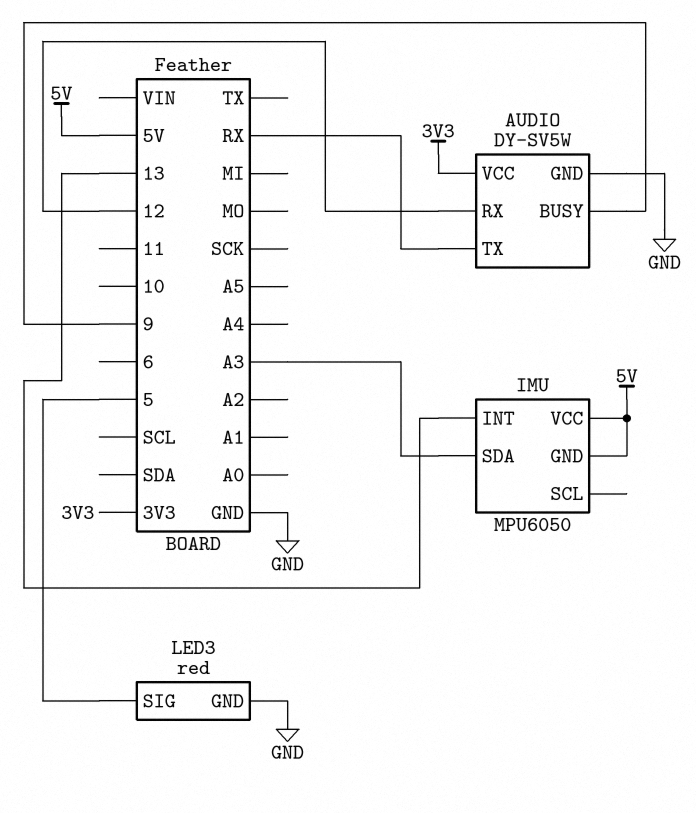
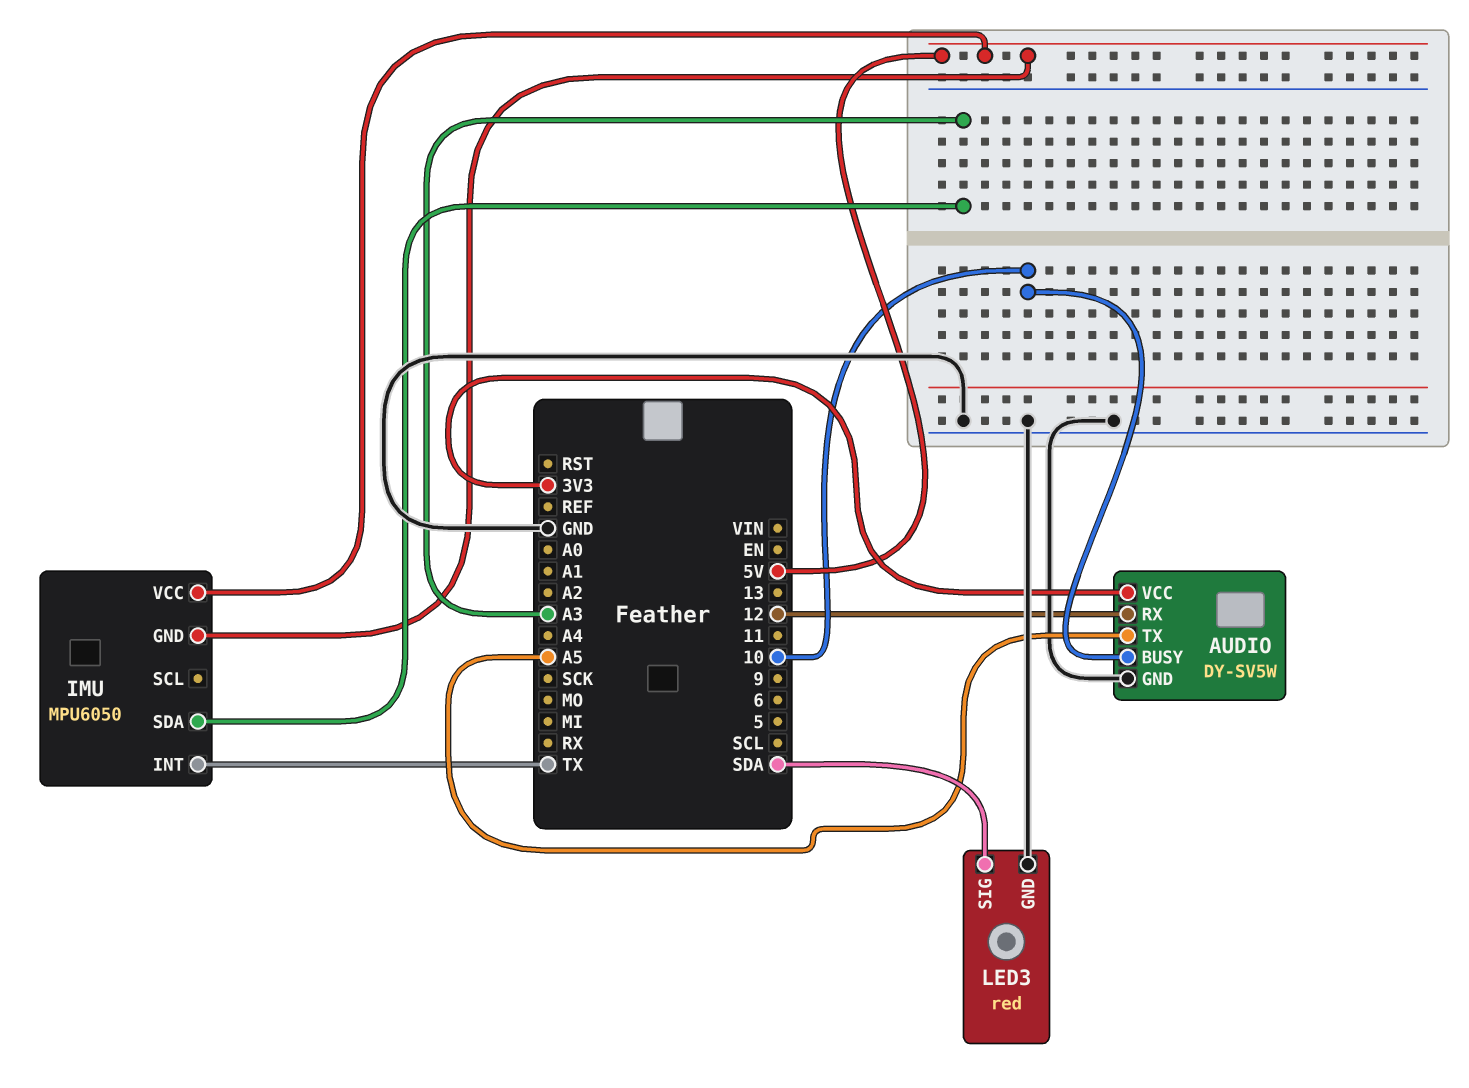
AUDIO pin BUSY: 9 -> 10
AUDIO pin TX: RX -> A5
IMU pin INT: 13 -> TX
LED3 pin SIG: 5 -> SDA

